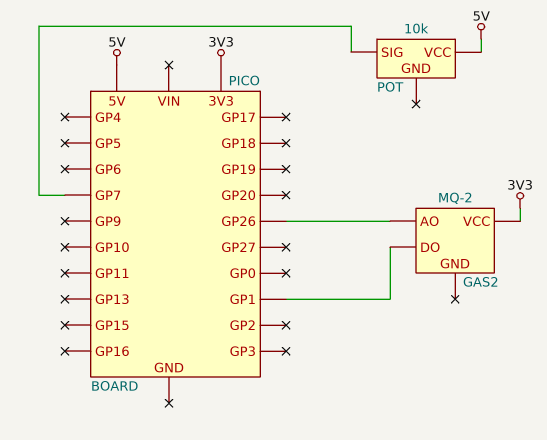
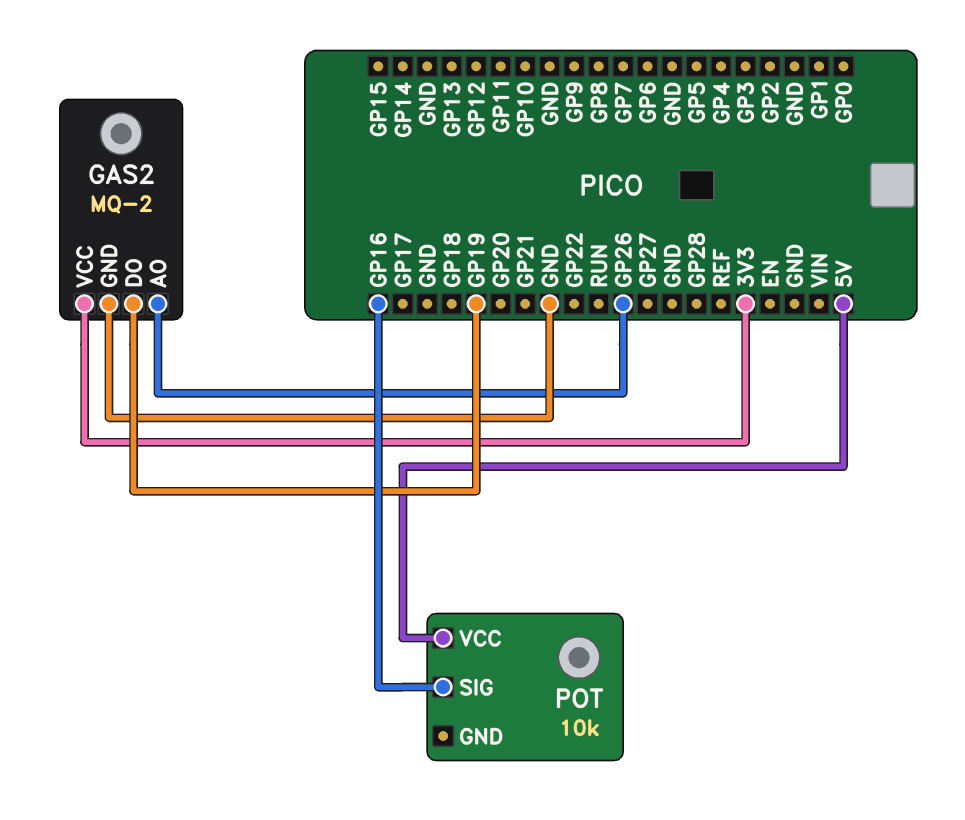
GAS2 pin DO: GP1 -> GP19
GAS2 pin GND: none -> GND
POT pin SIG: GP7 -> GP16

